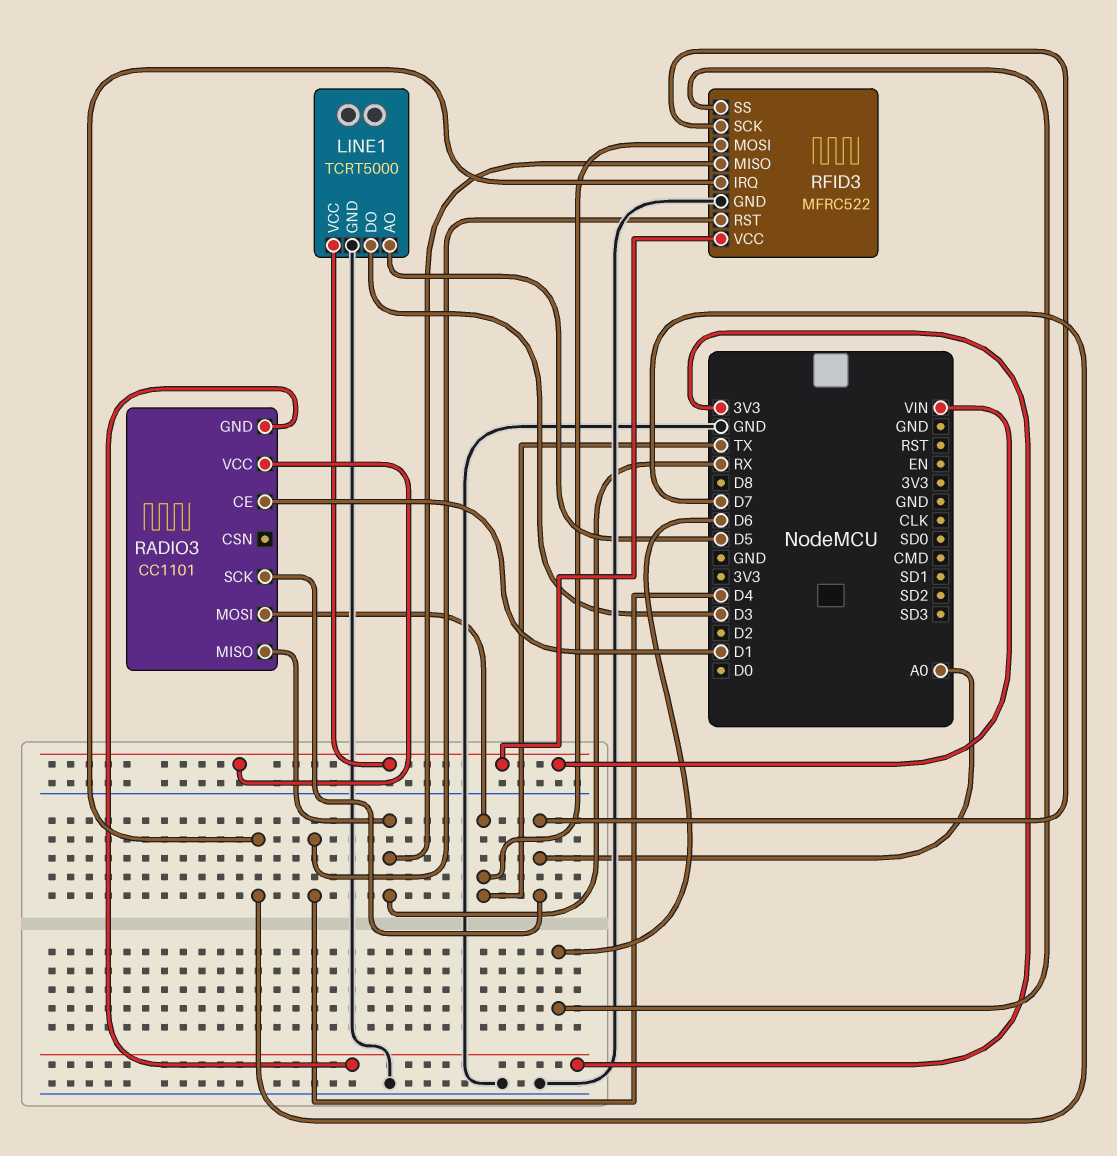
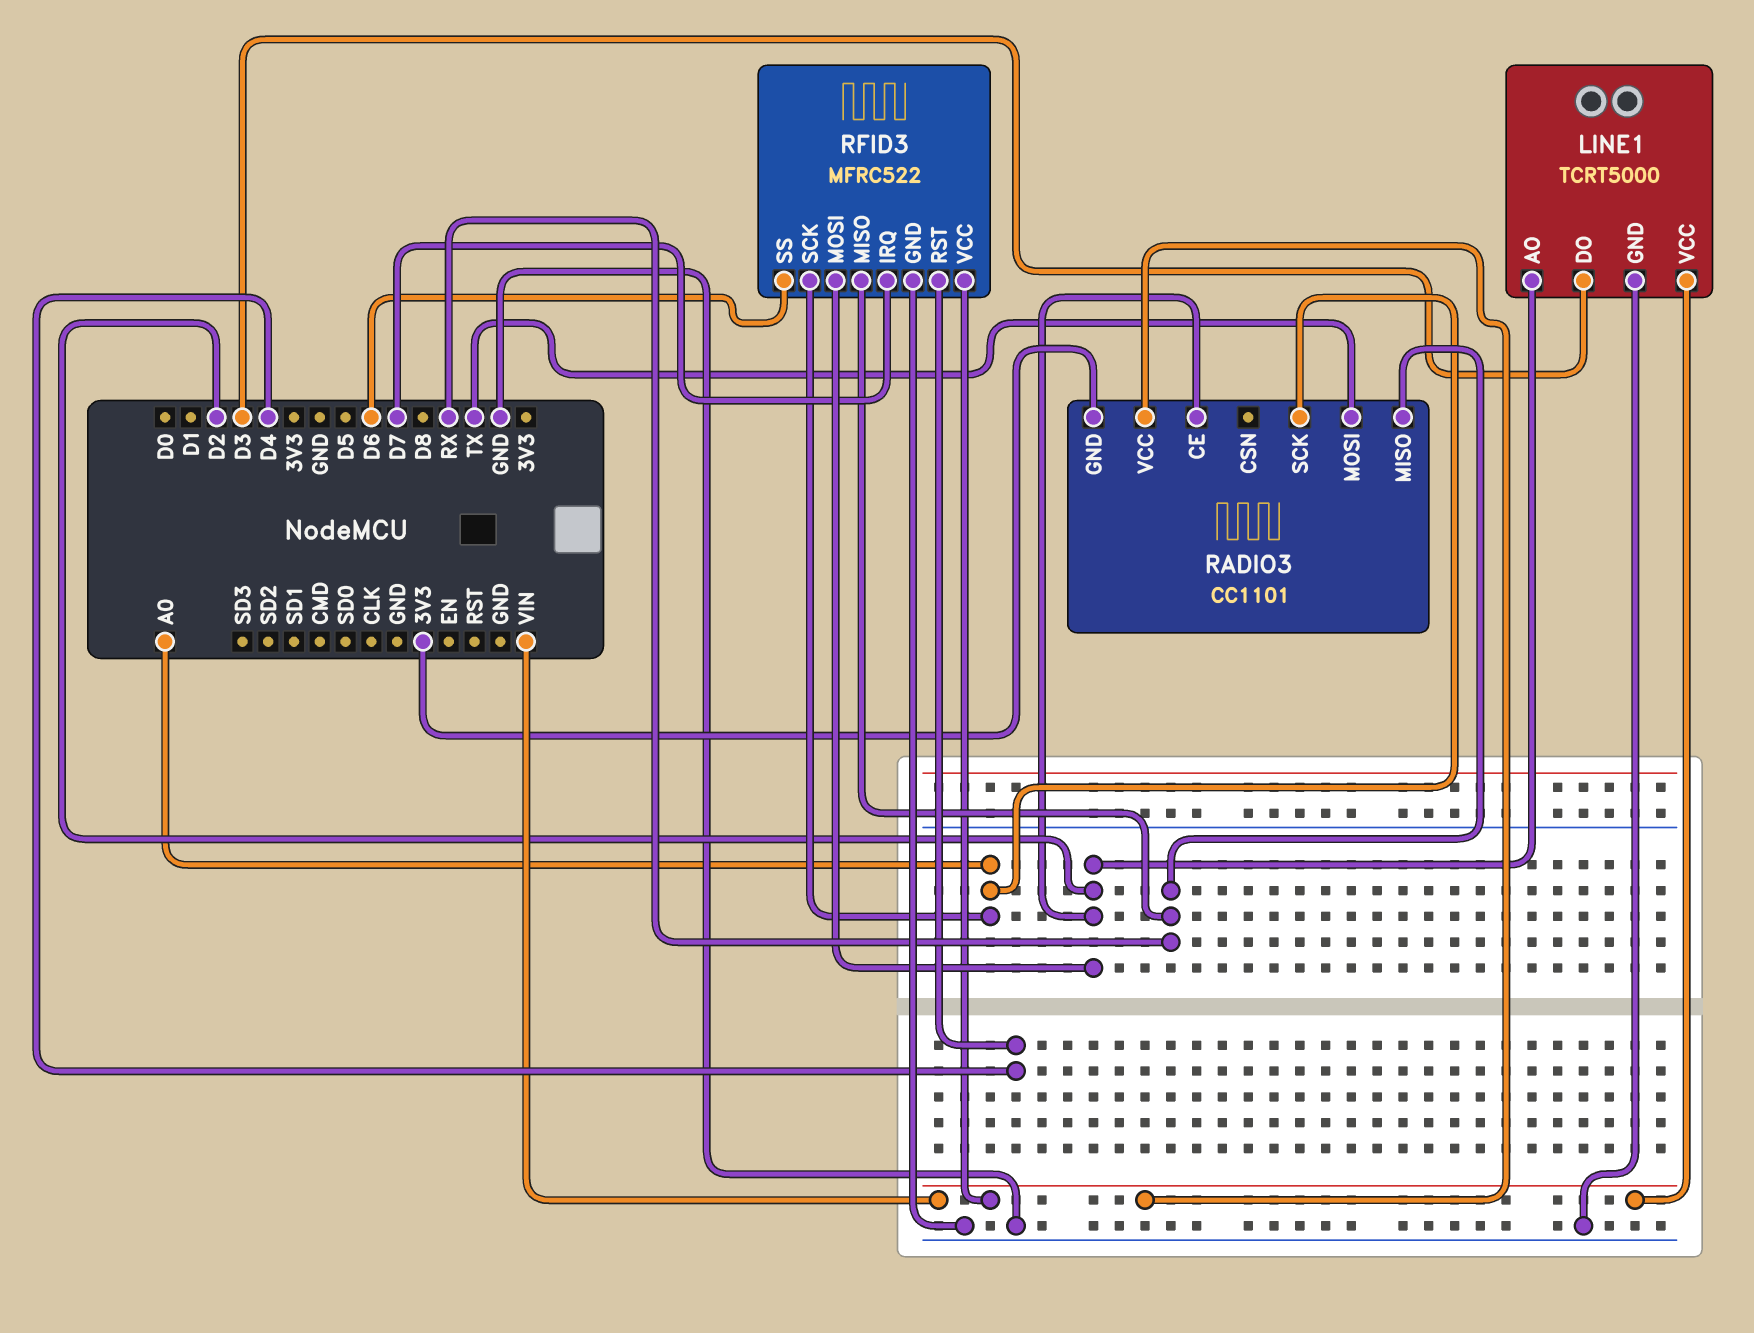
LINE1 pin AO: D5 -> D2
RADIO3 pin CE: D1 -> D2
RFID3 pin MOSI: TX -> D2

